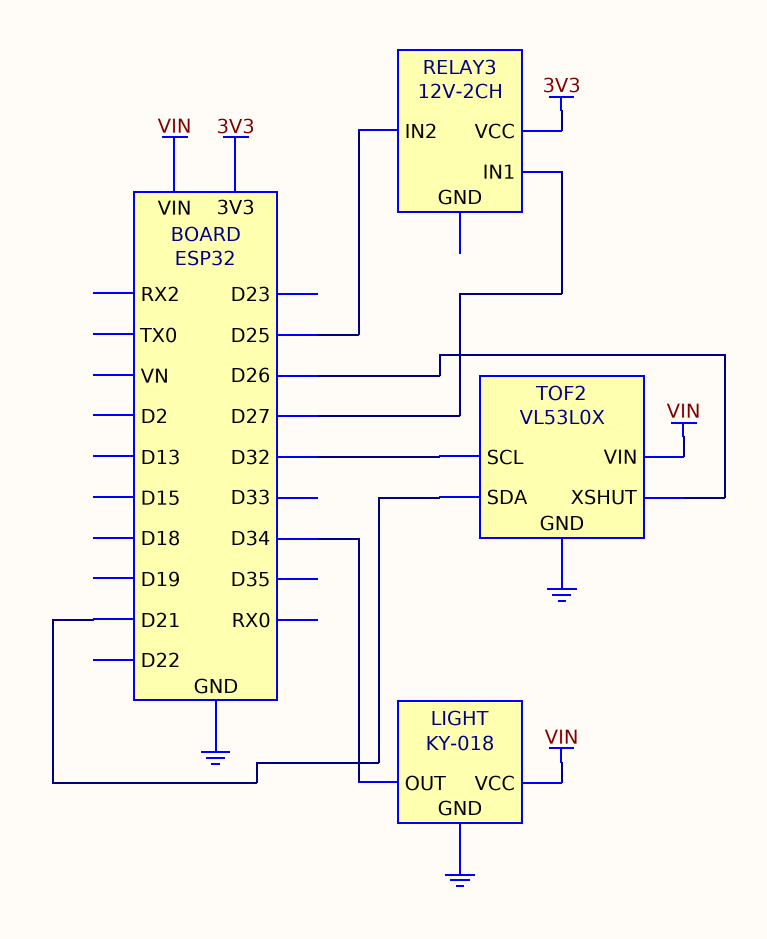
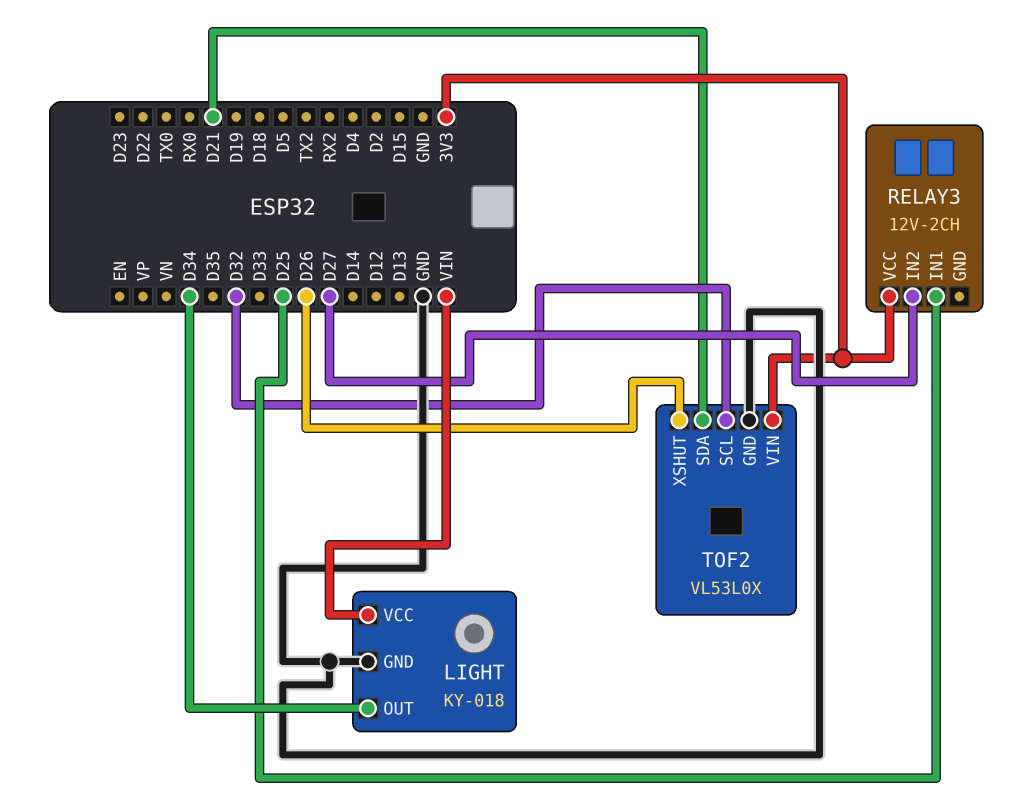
RELAY3 pin IN1: D27 -> D25
RELAY3 pin IN2: D25 -> D27
TOF2 pin VIN: VIN -> 3V3

